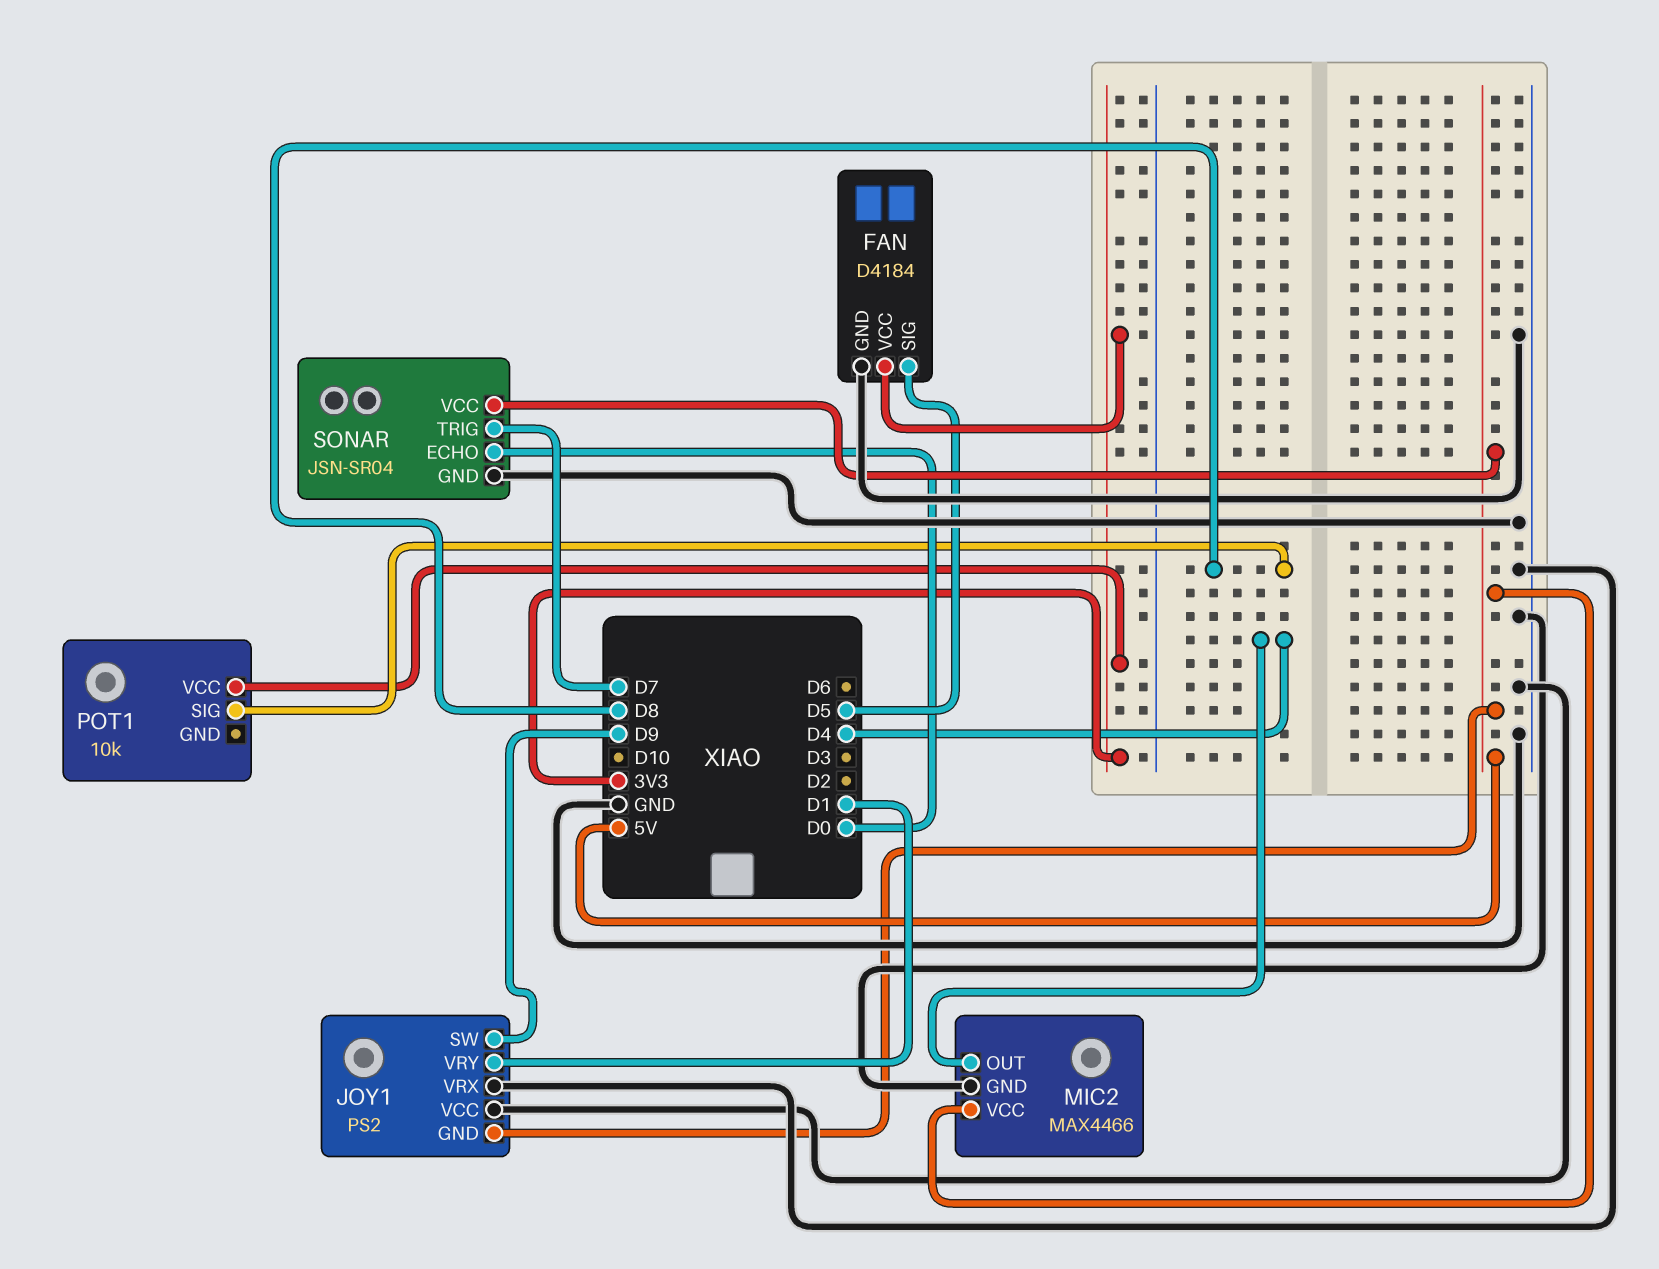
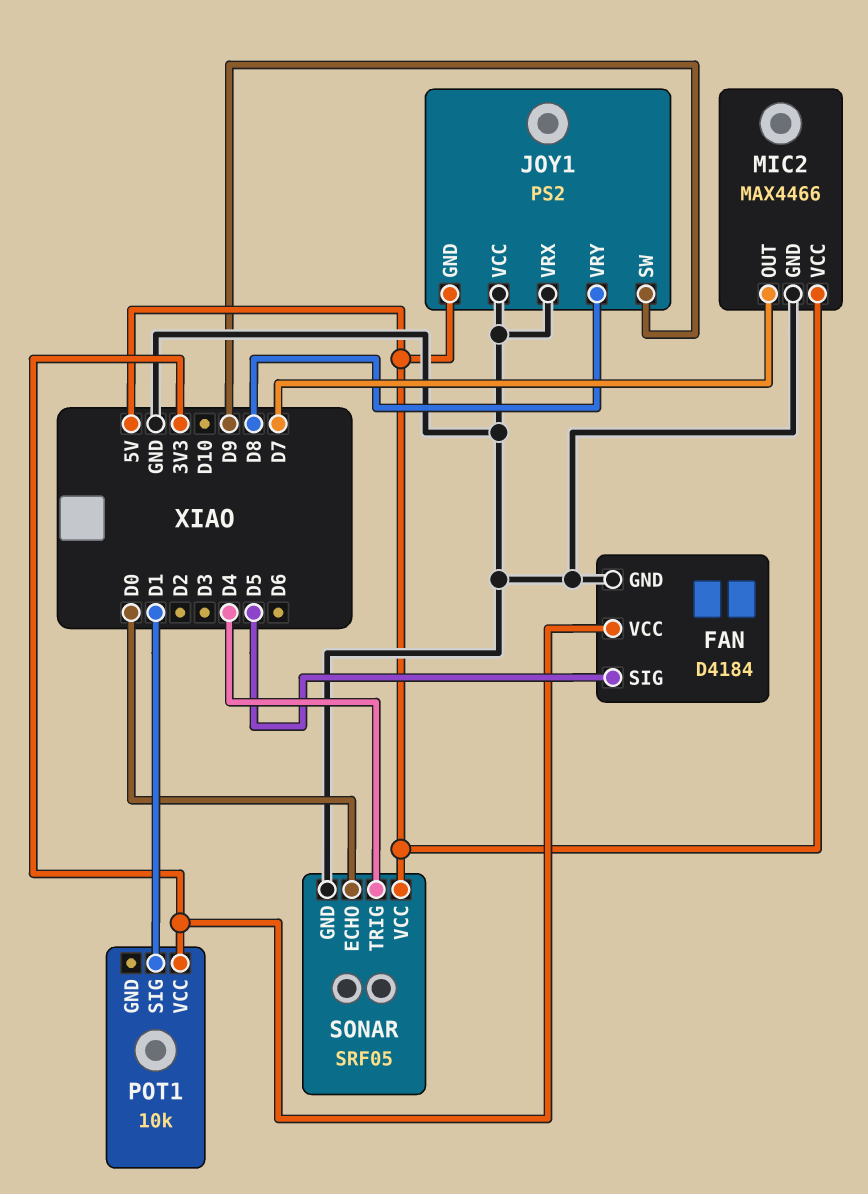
JOY1 pin VRY: D1 -> D8
MIC2 pin OUT: D4 -> D7
POT1 pin SIG: D8 -> D1
SONAR: JSN-SR04 -> SRF05
SONAR pin TRIG: D7 -> D4

